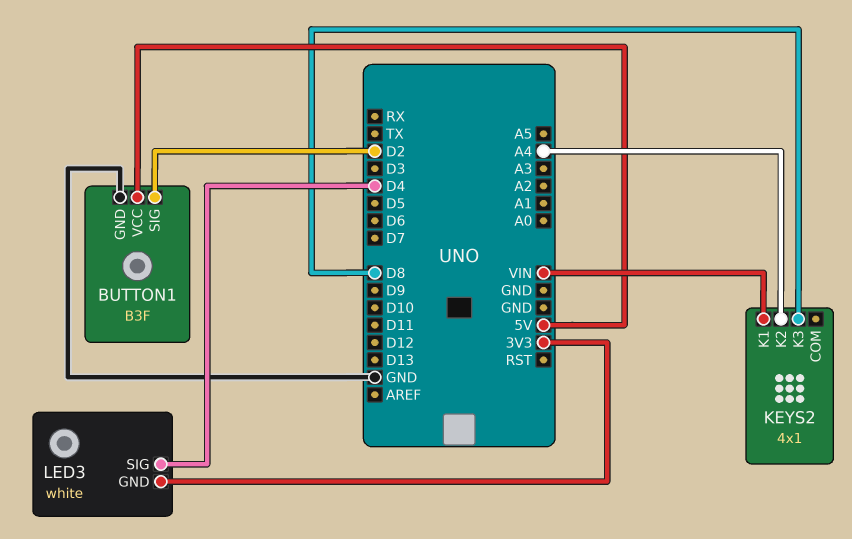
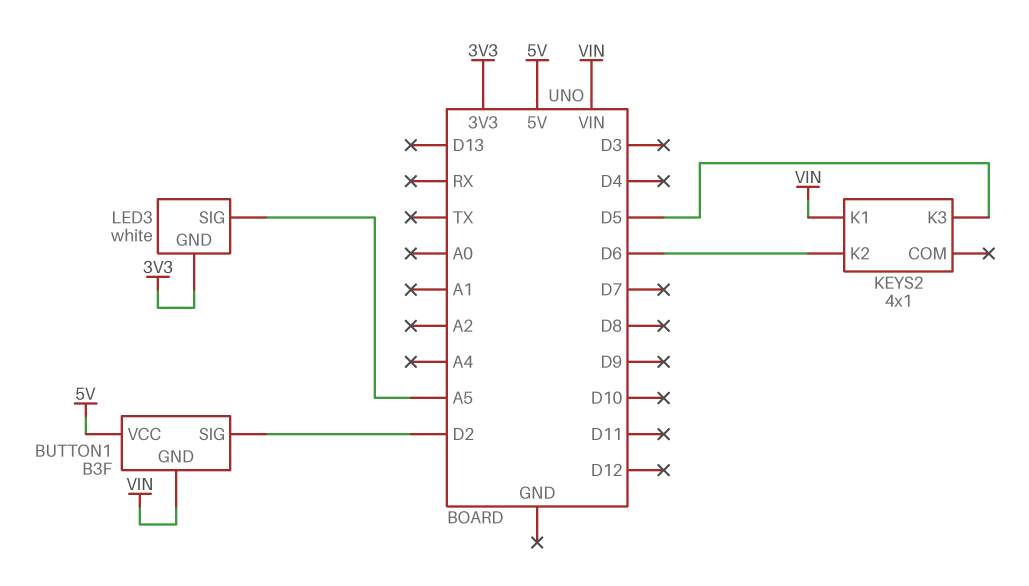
BUTTON1 pin GND: GND -> VIN
KEYS2 pin K2: A4 -> D6
KEYS2 pin K3: D8 -> D5
LED3 pin SIG: D4 -> A5

